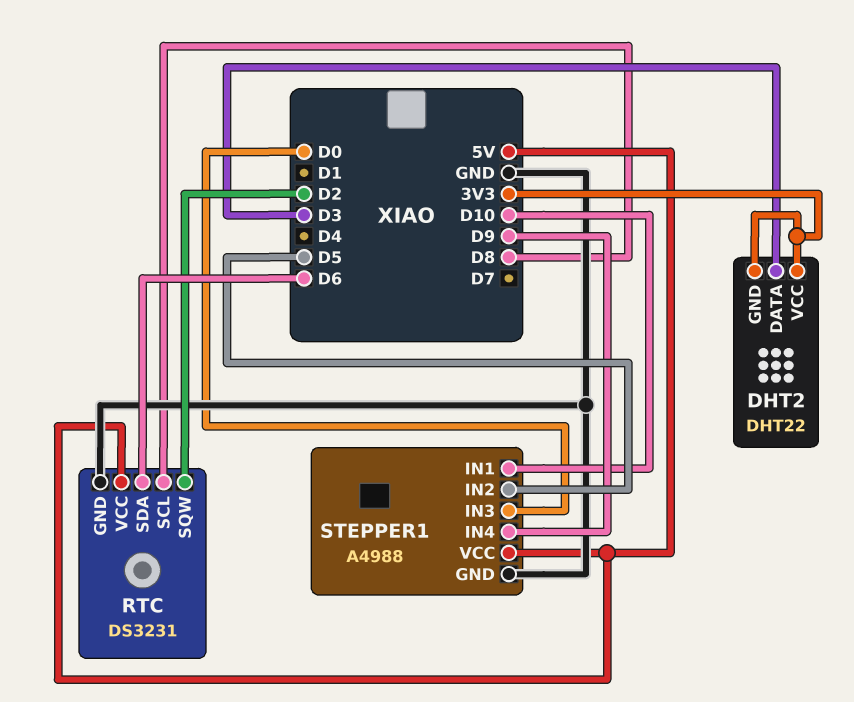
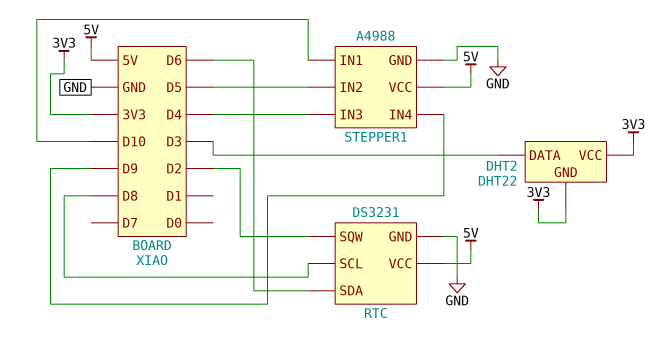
STEPPER1 pin IN3: D0 -> D4

